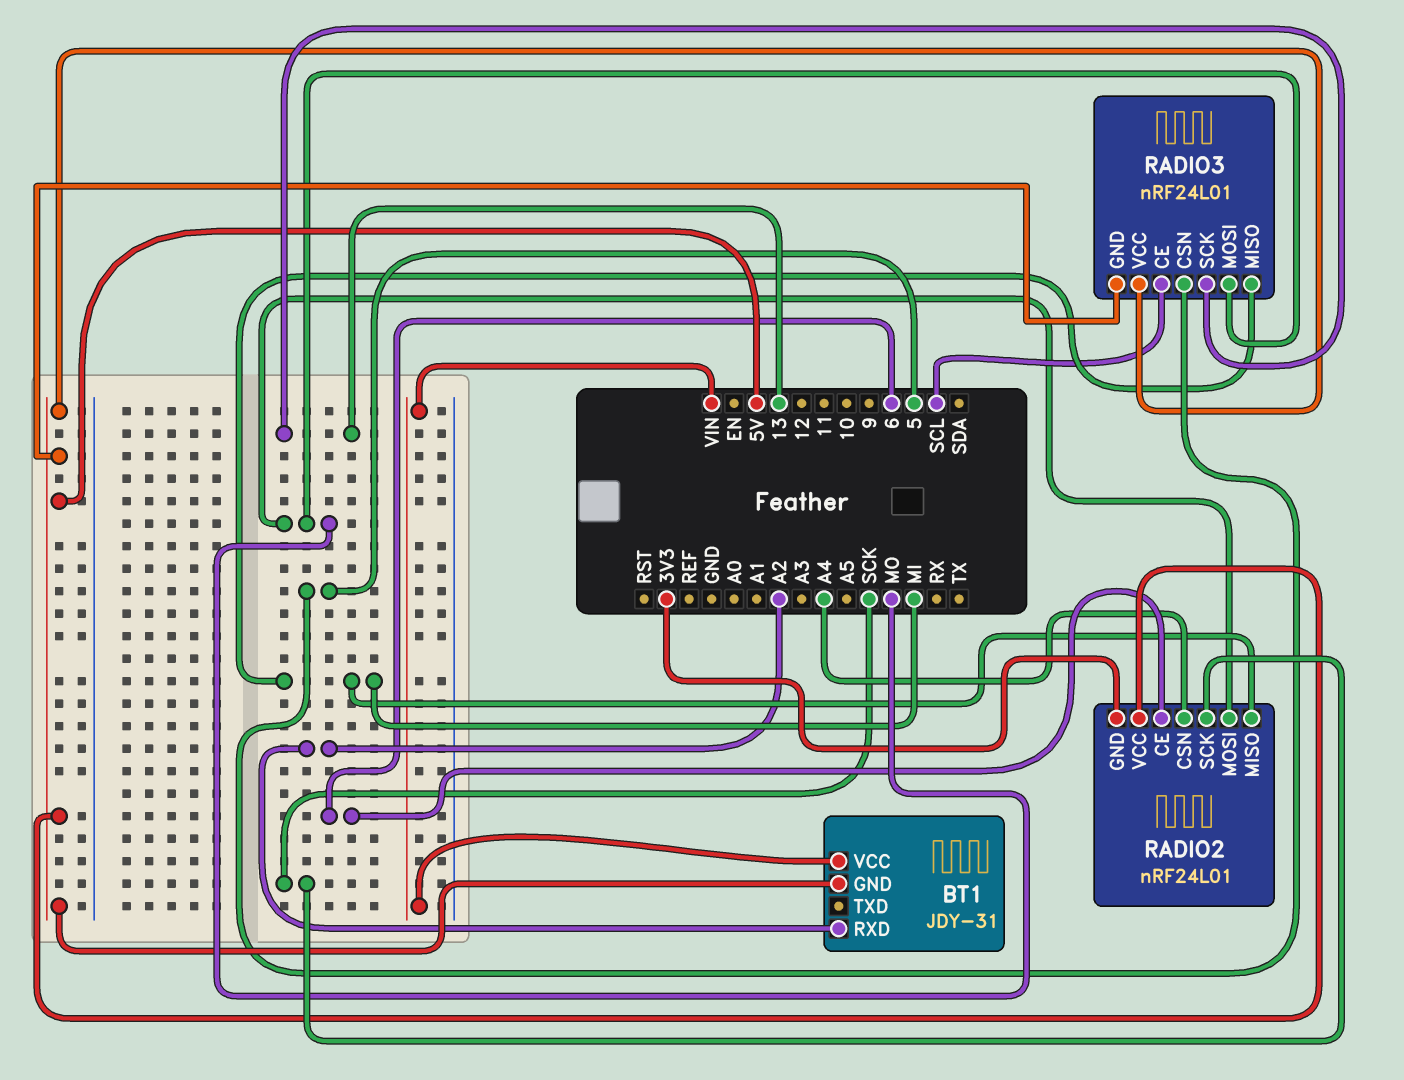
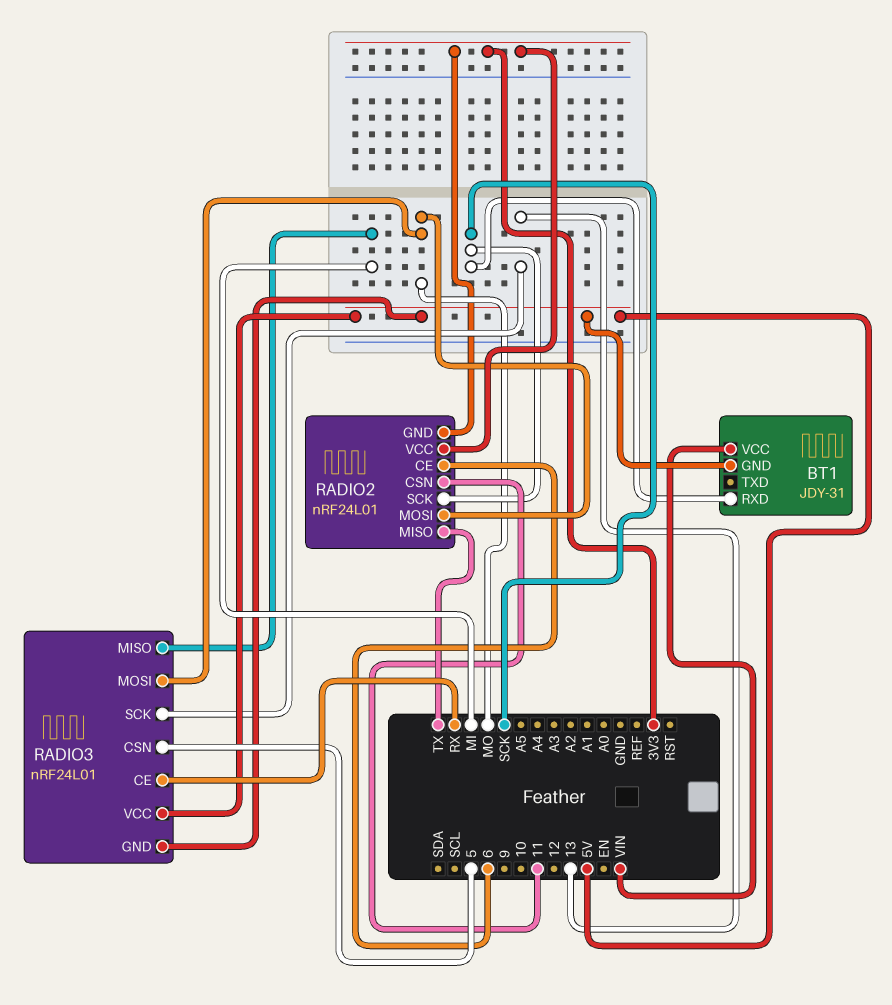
BT1 pin RXD: A2 -> SCK
RADIO2 pin CSN: A4 -> 11
RADIO2 pin MISO: MI -> TX
RADIO2 pin VCC: 5V -> 3V3
RADIO3 pin CE: SCL -> RX

